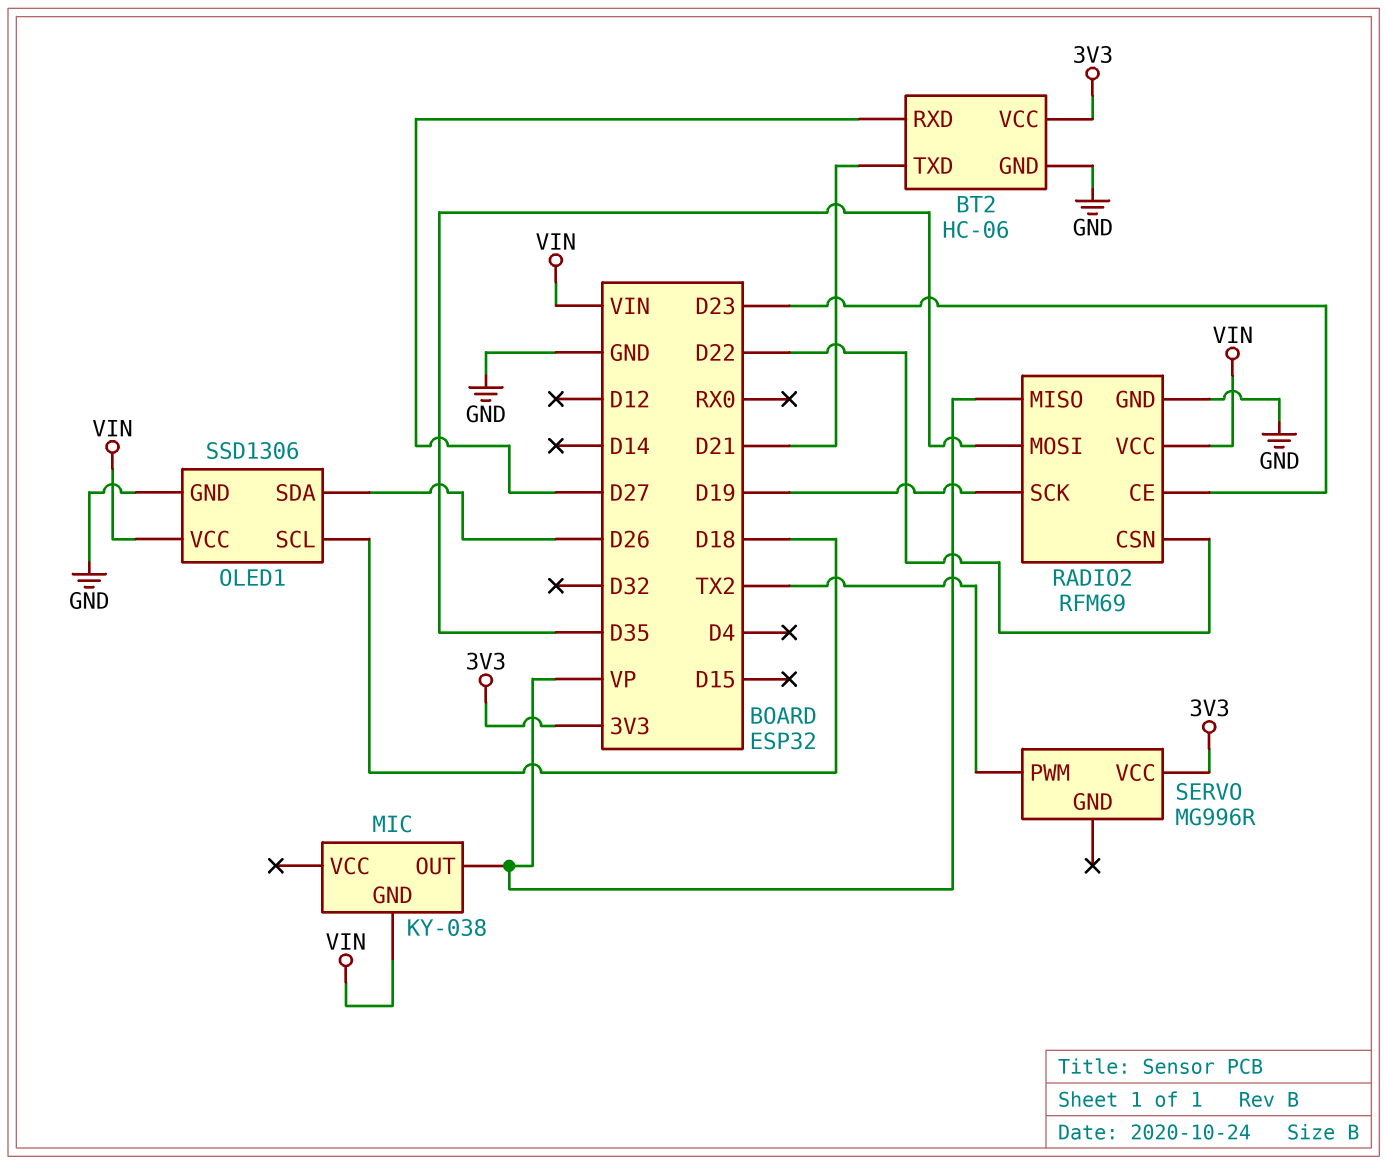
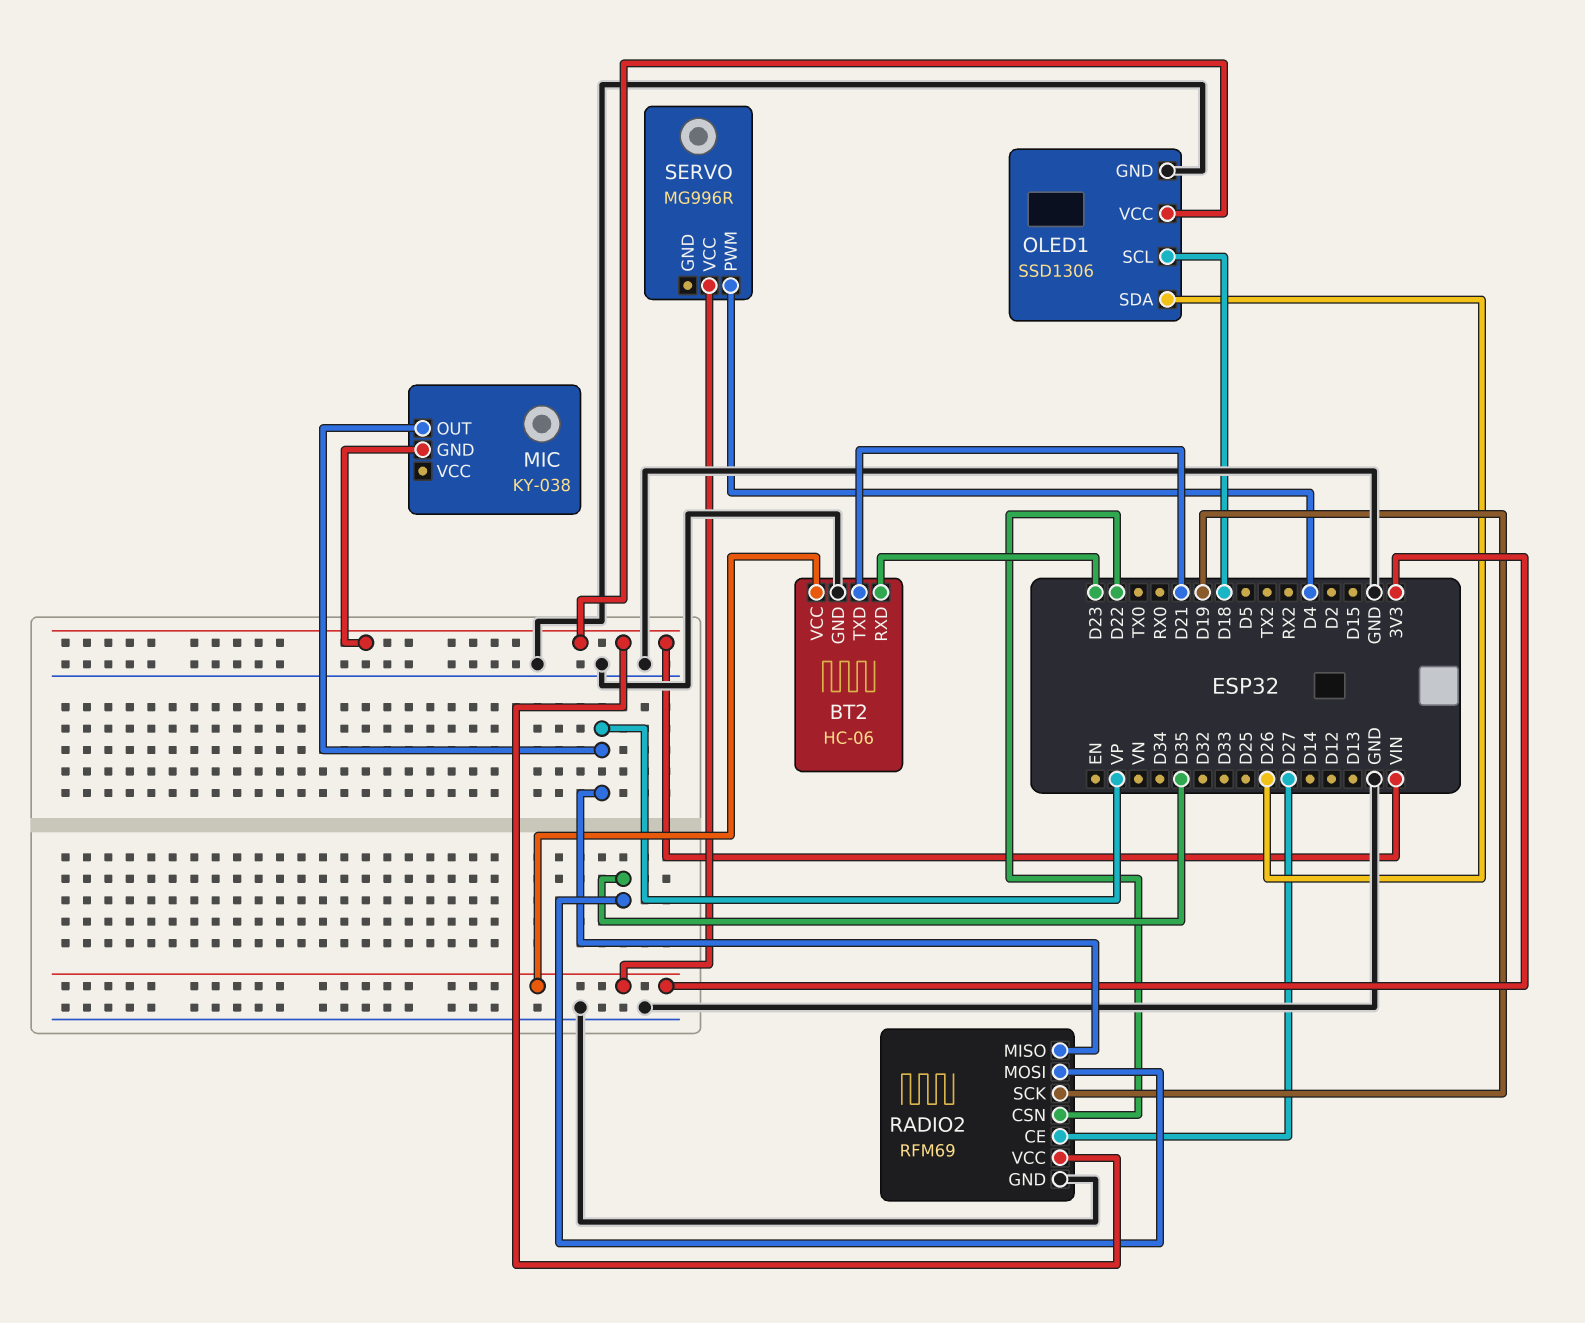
BT2 pin RXD: D27 -> D23
RADIO2 pin CE: D23 -> D27
SERVO pin PWM: TX2 -> D4

